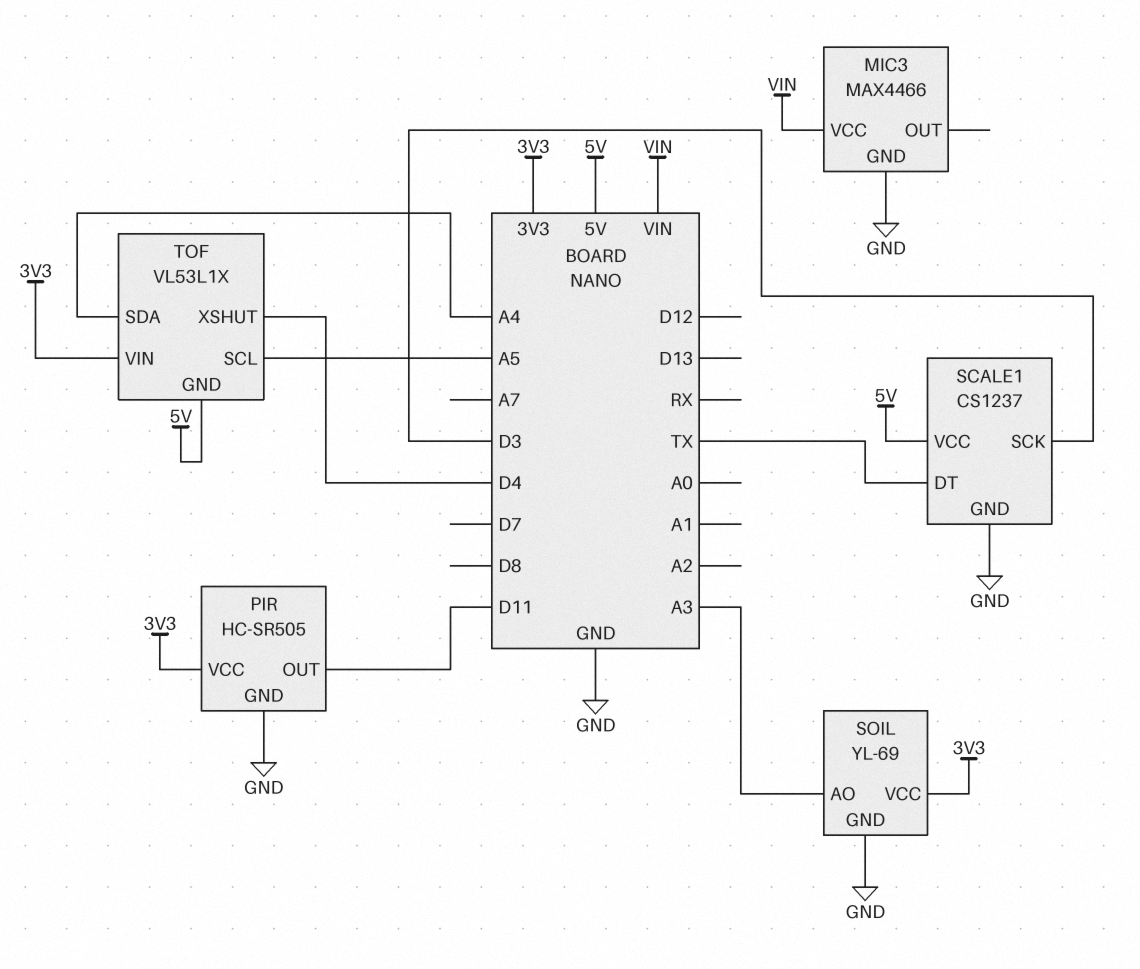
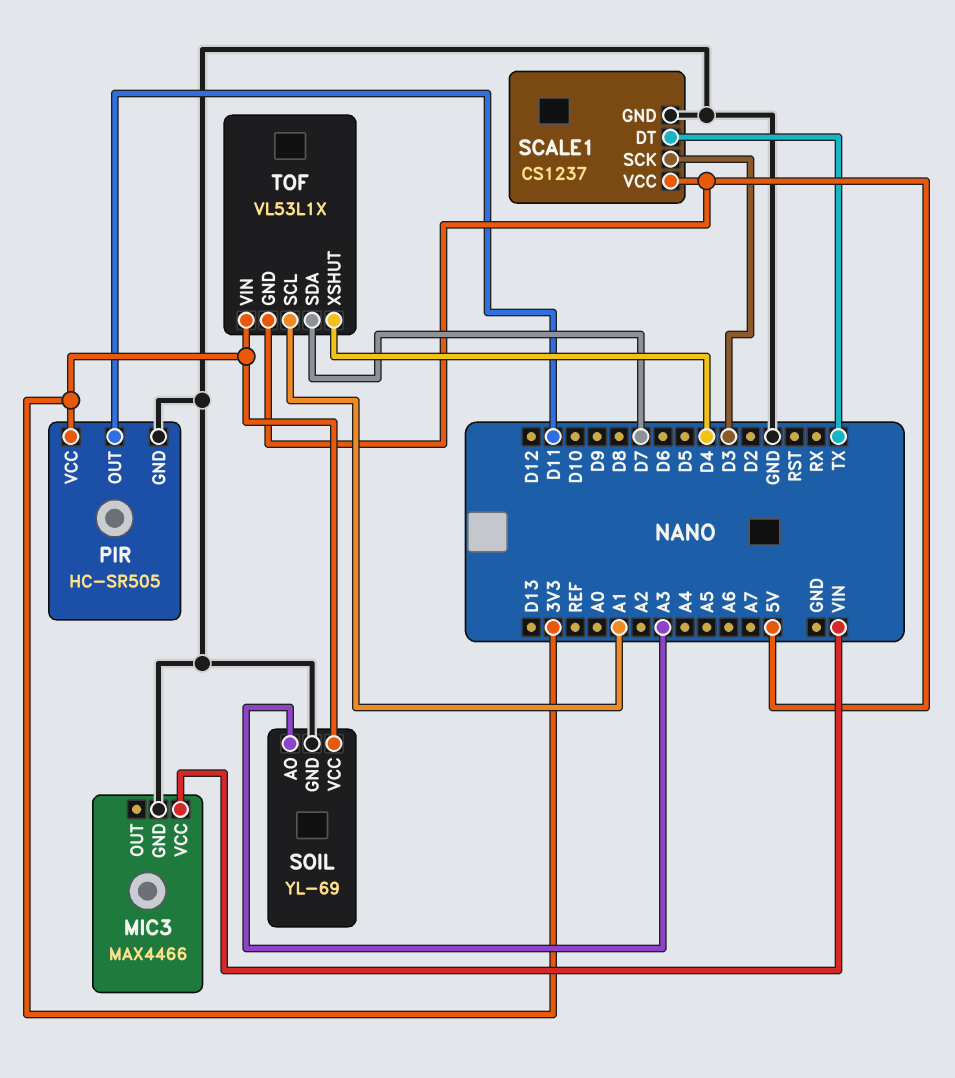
TOF pin SCL: A5 -> A1
TOF pin SDA: A4 -> D7

